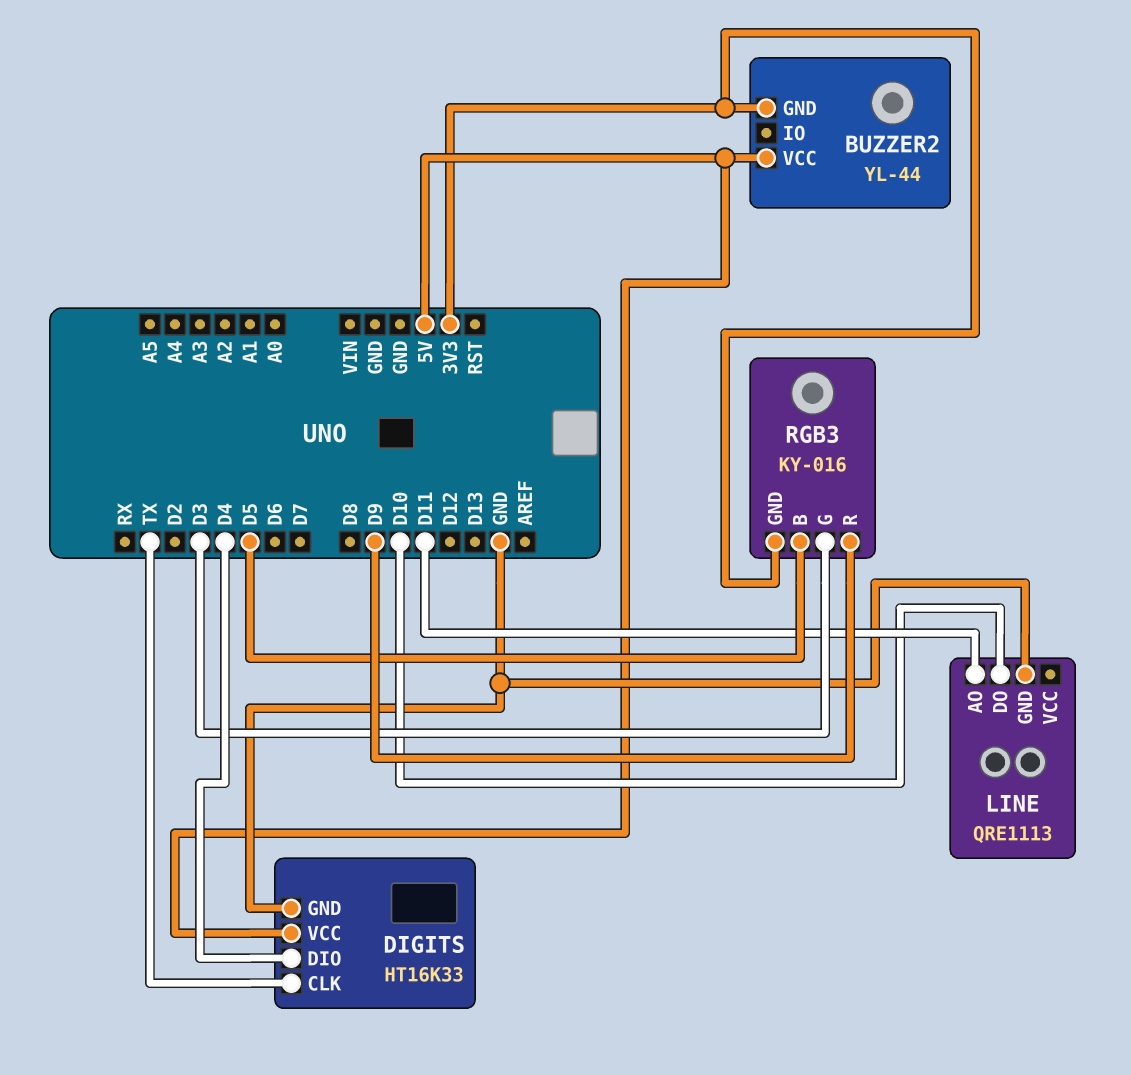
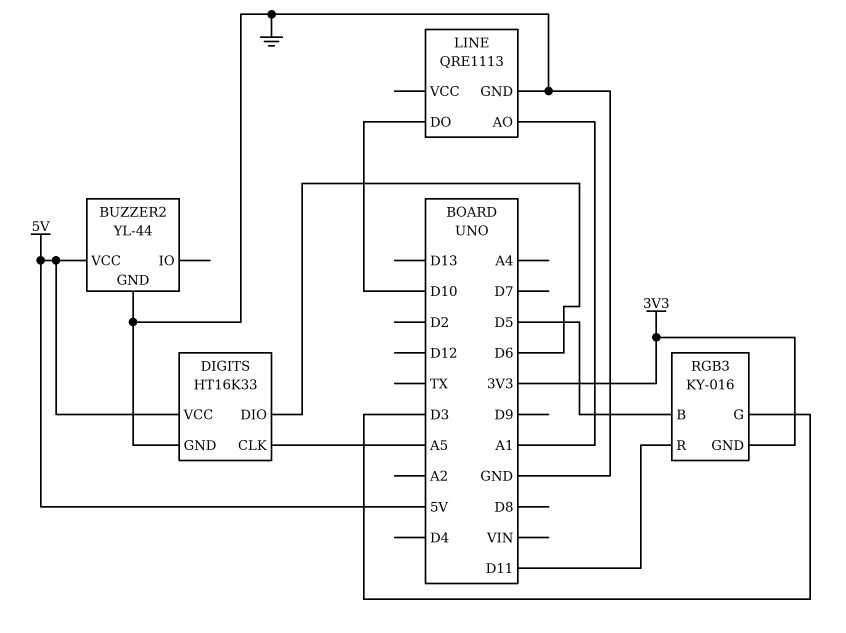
BUZZER2 pin GND: 3V3 -> GND
DIGITS pin CLK: TX -> A5
DIGITS pin DIO: D4 -> D6
LINE pin AO: D11 -> A1
RGB3 pin R: D9 -> D11

